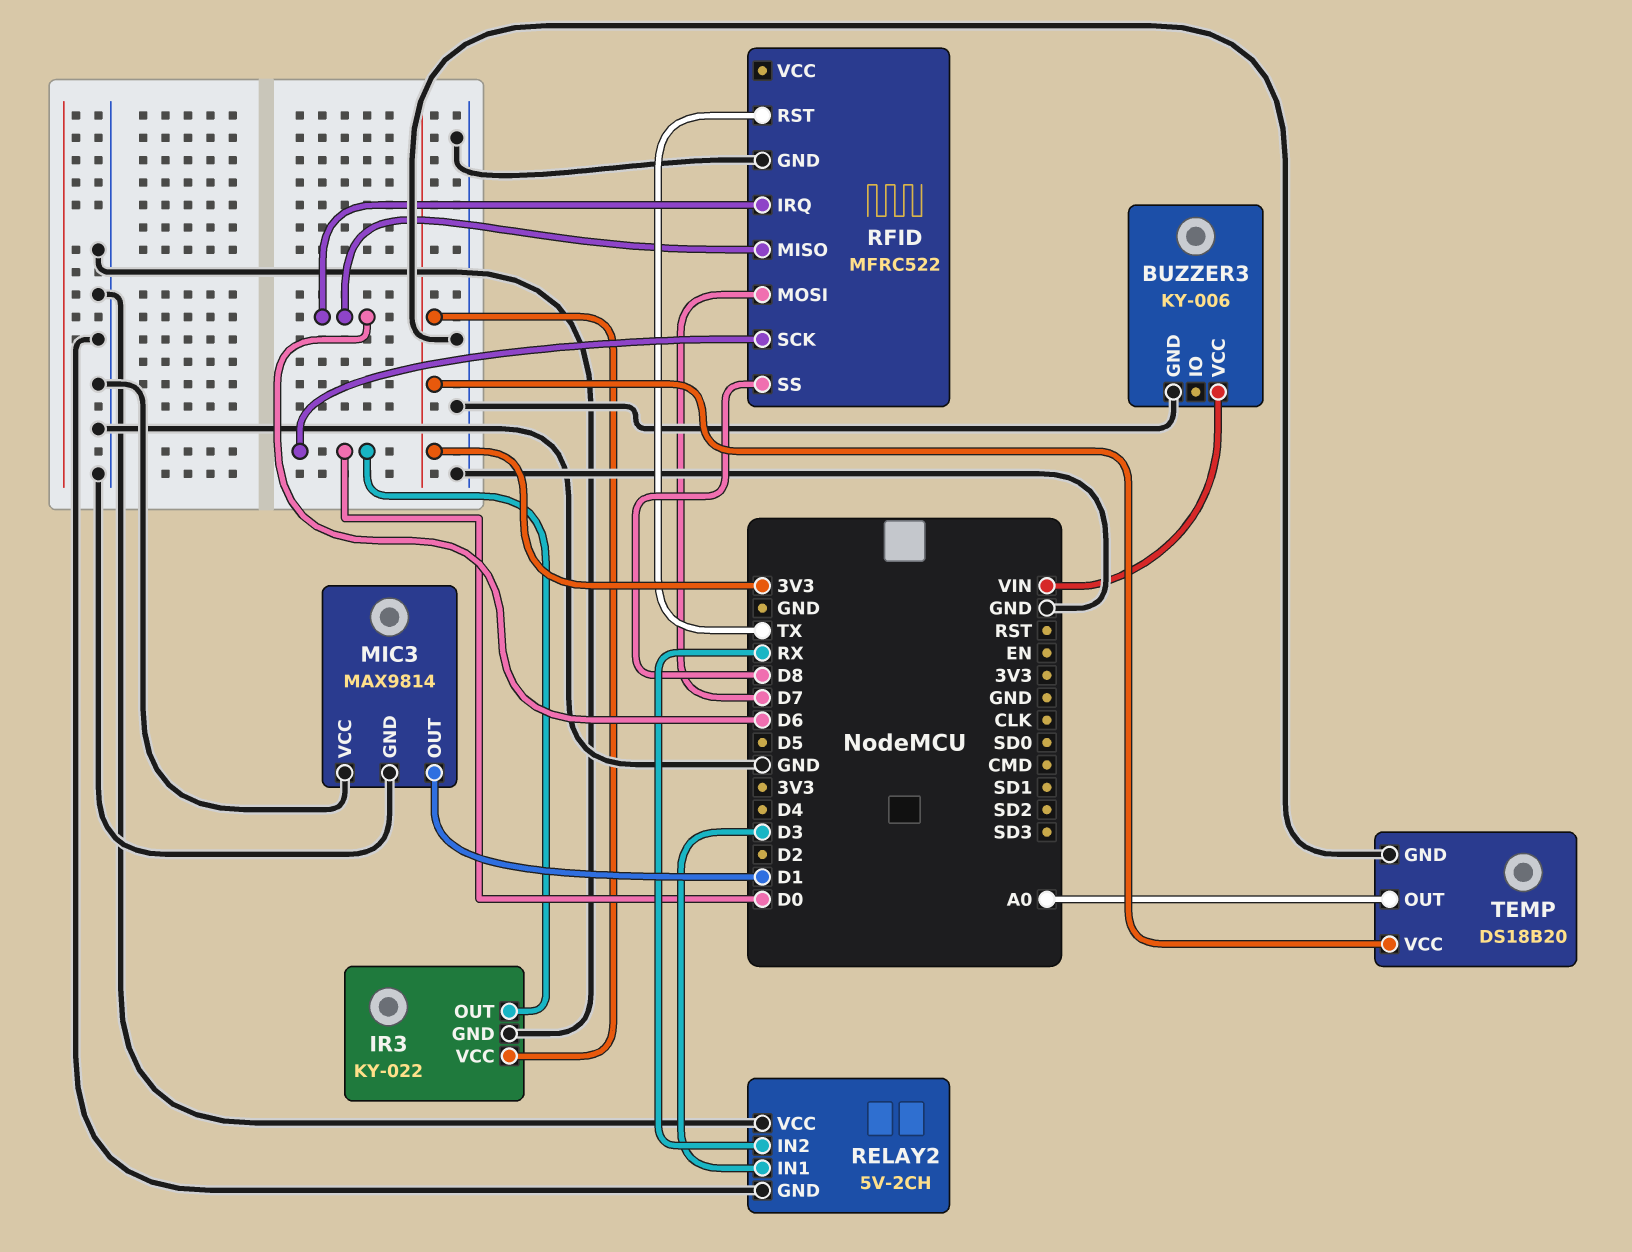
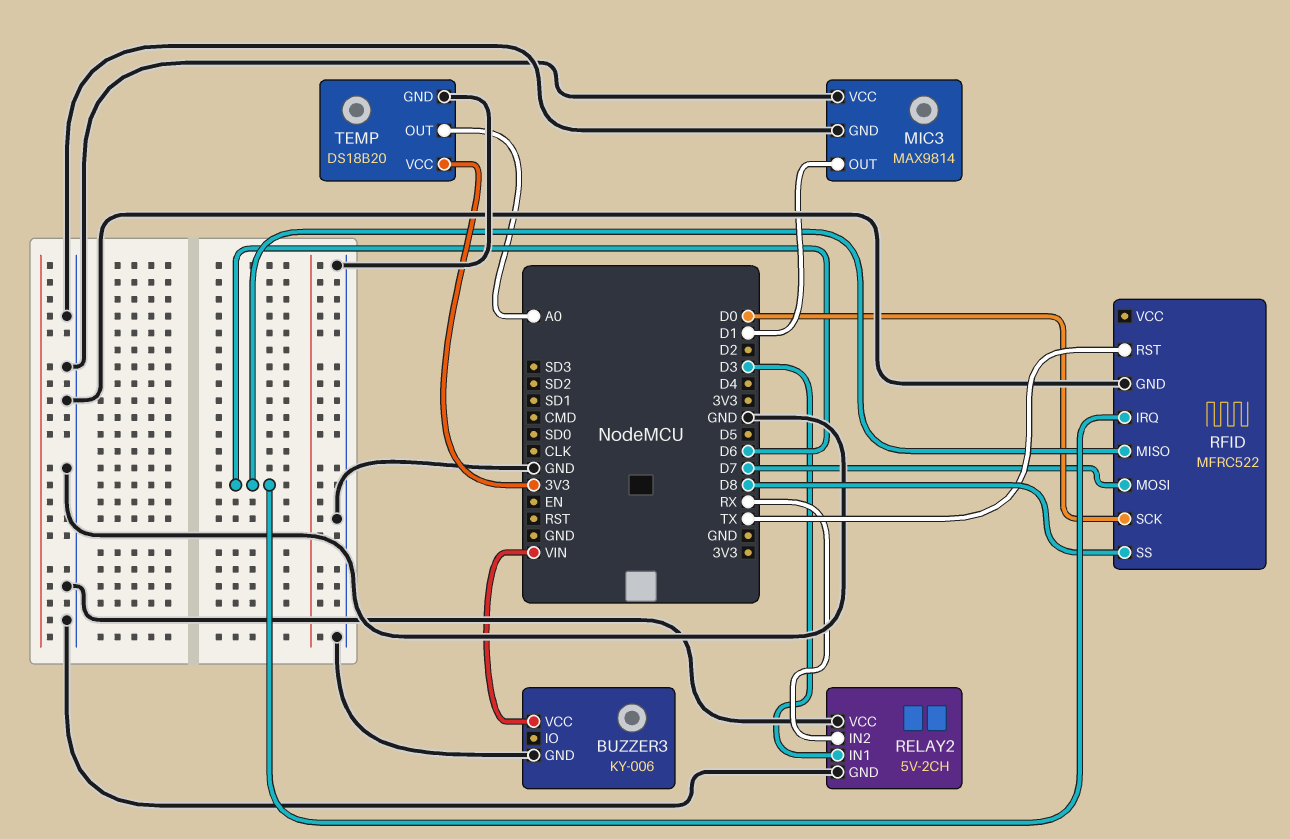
IR3: KY-022 -> none
IR3 pin GND: GND -> none
IR3 pin OUT: D0 -> none
IR3 pin VCC: 3V3 -> none

